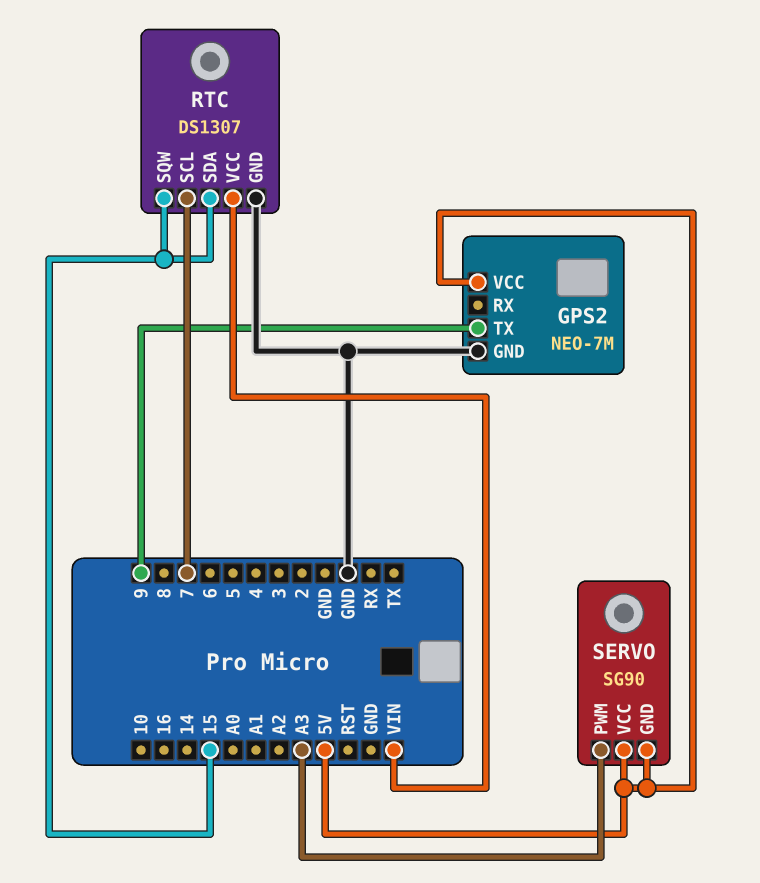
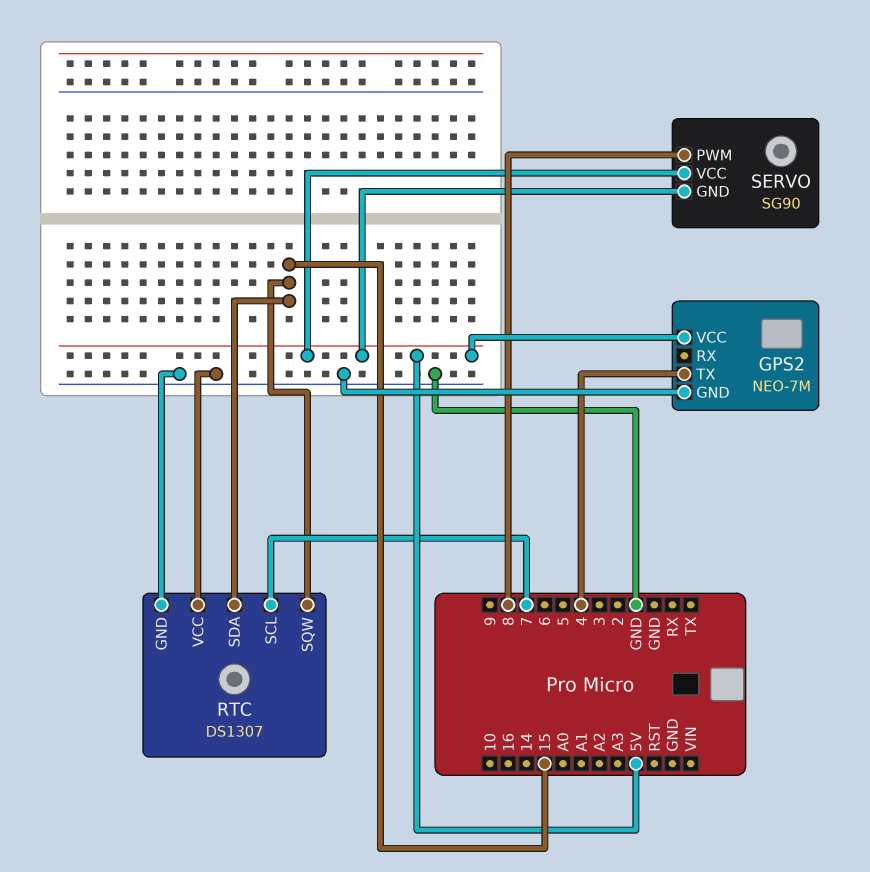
GPS2 pin TX: 9 -> 4
RTC pin VCC: VIN -> GND
SERVO pin PWM: A3 -> 8

